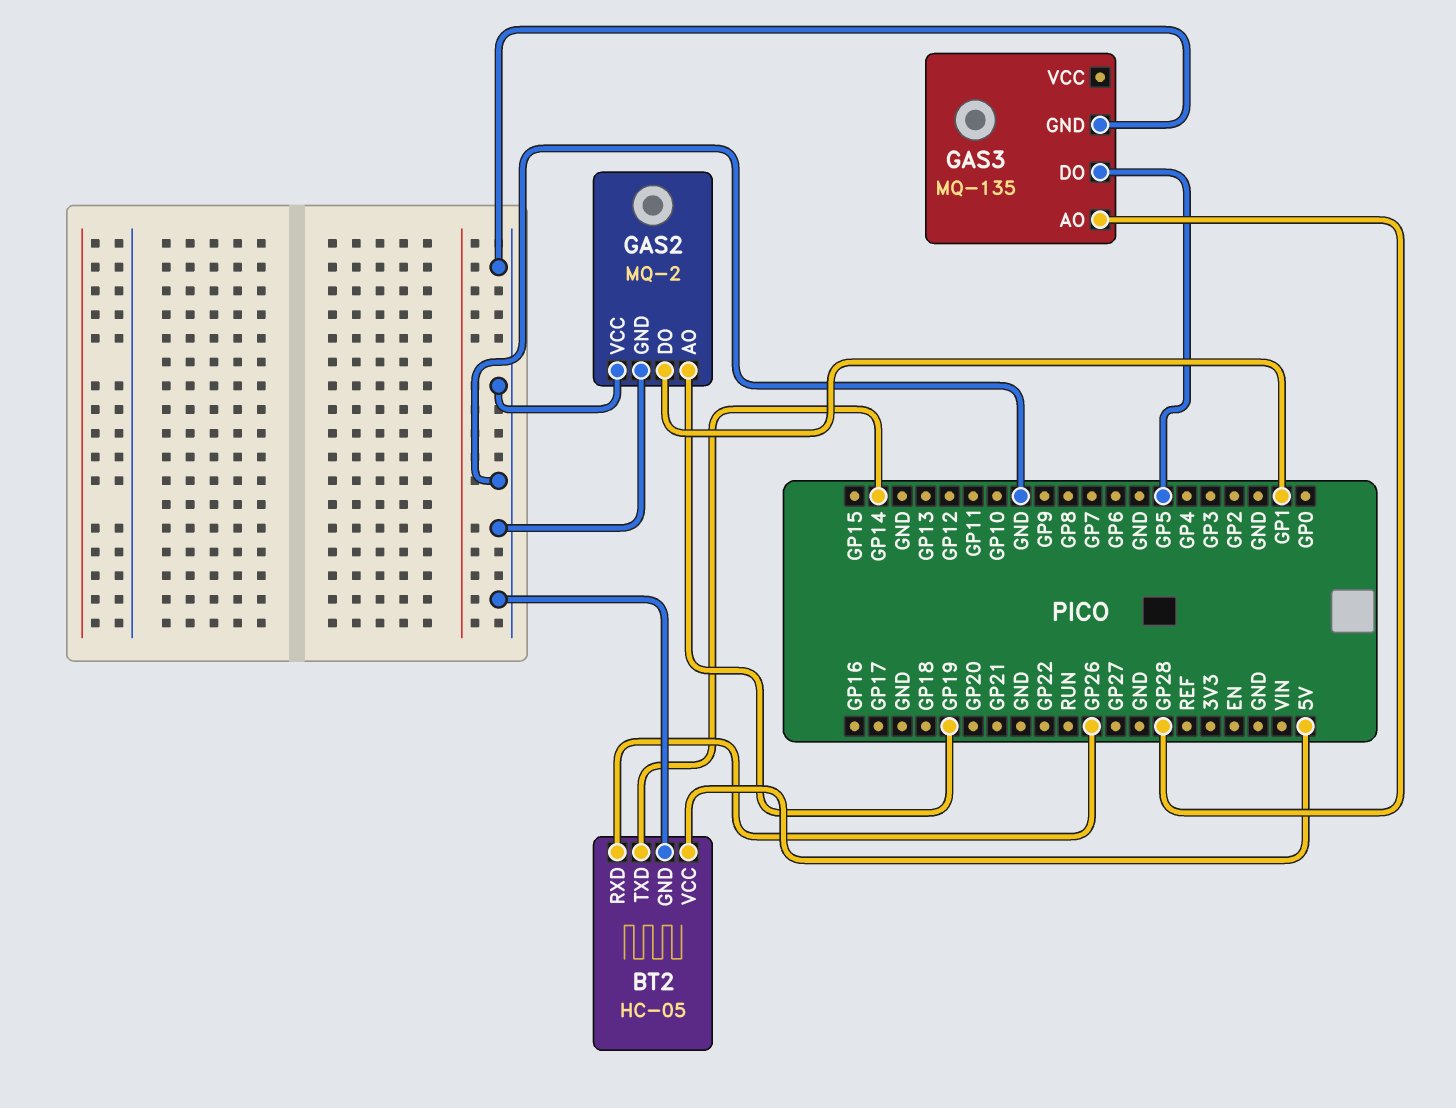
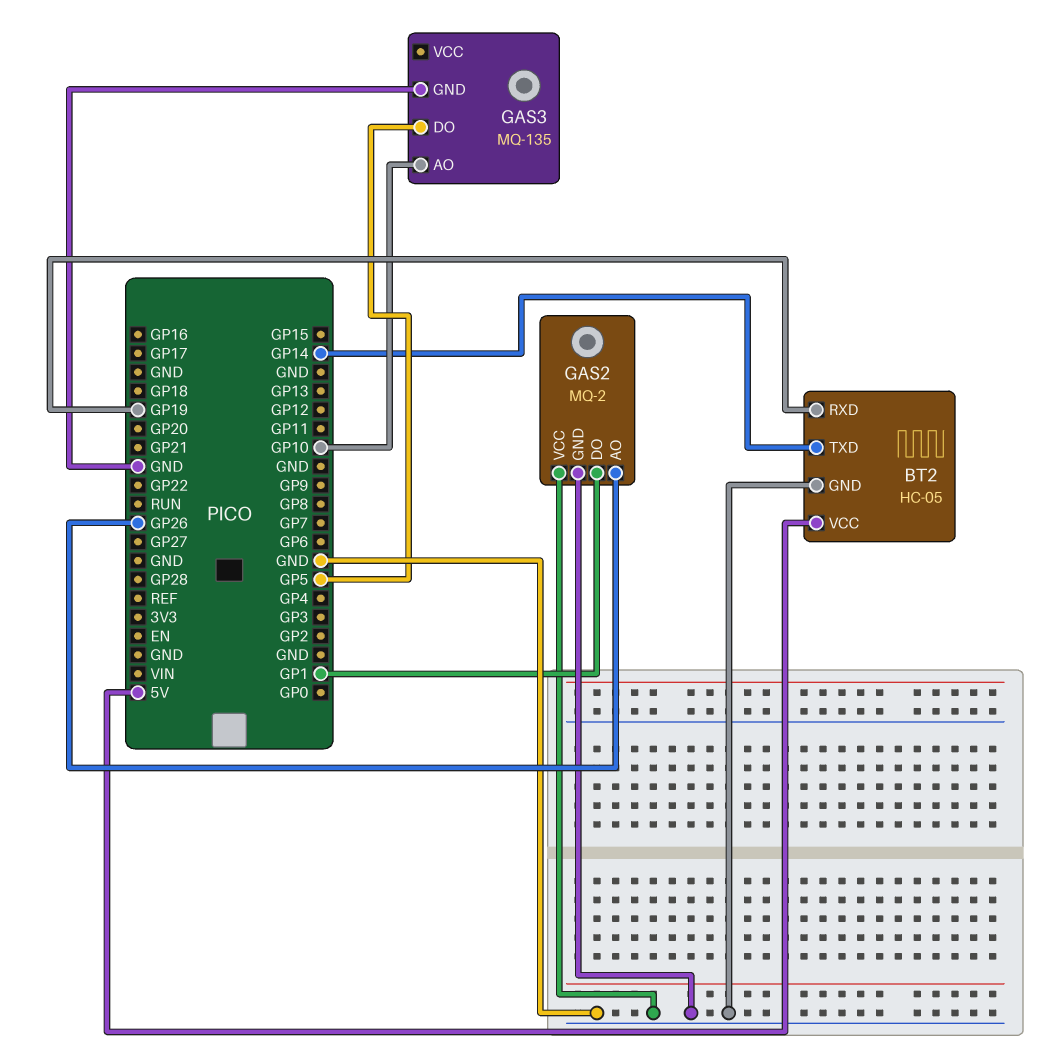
BT2 pin RXD: GP26 -> GP19
GAS2 pin AO: GP19 -> GP26
GAS3 pin AO: GP28 -> GP10

